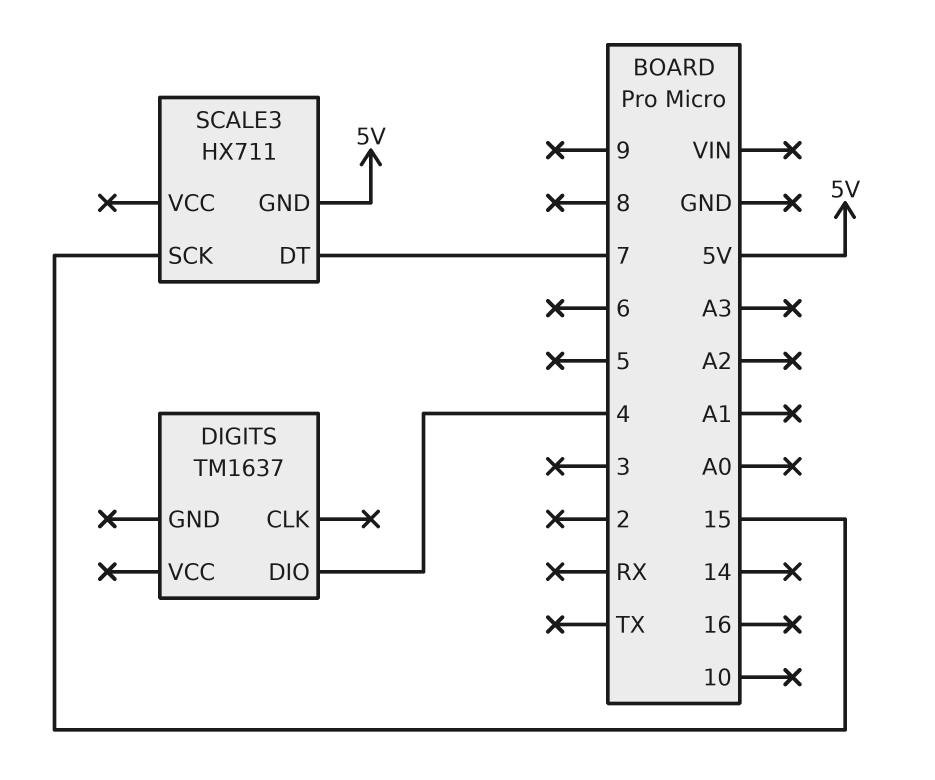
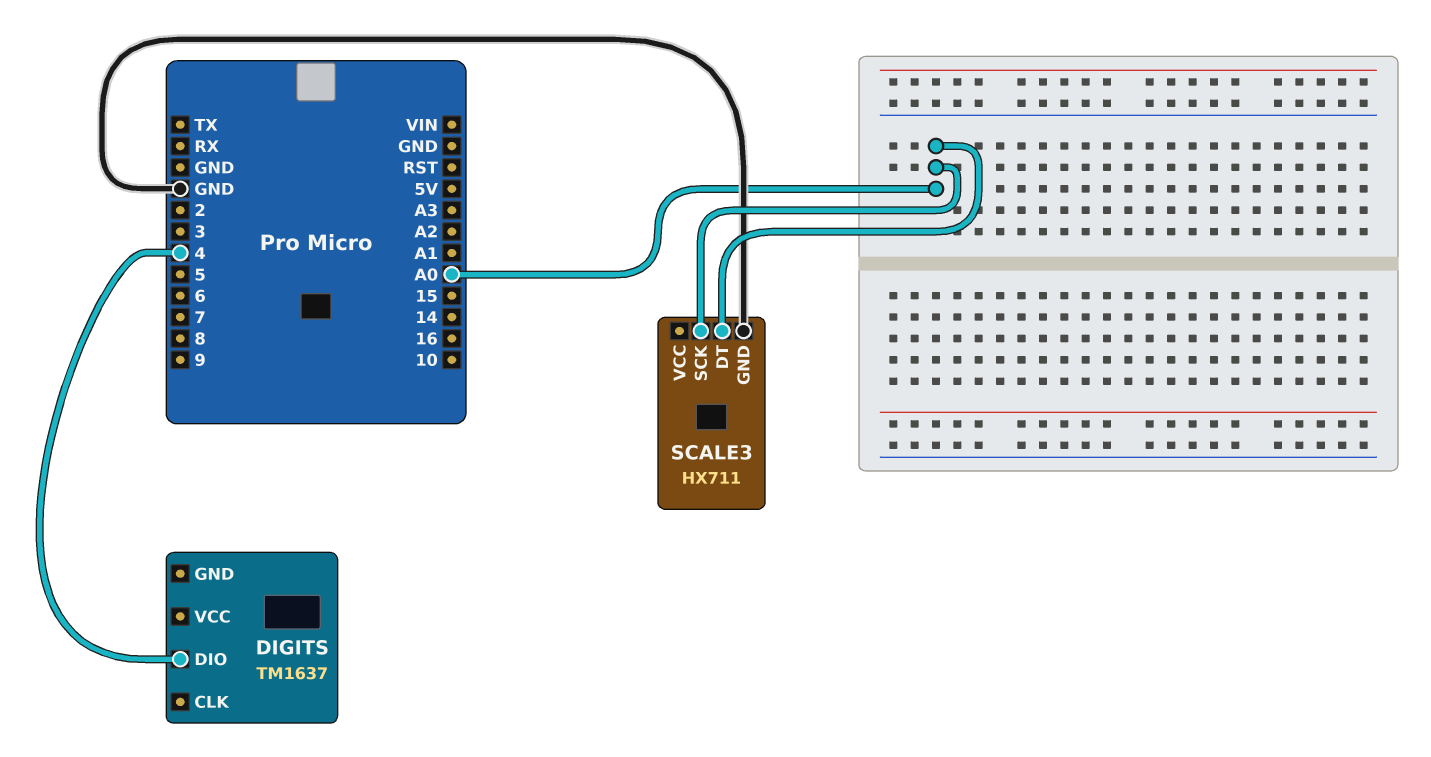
SCALE3 pin DT: 7 -> A0
SCALE3 pin GND: 5V -> GND
SCALE3 pin SCK: 15 -> A0

